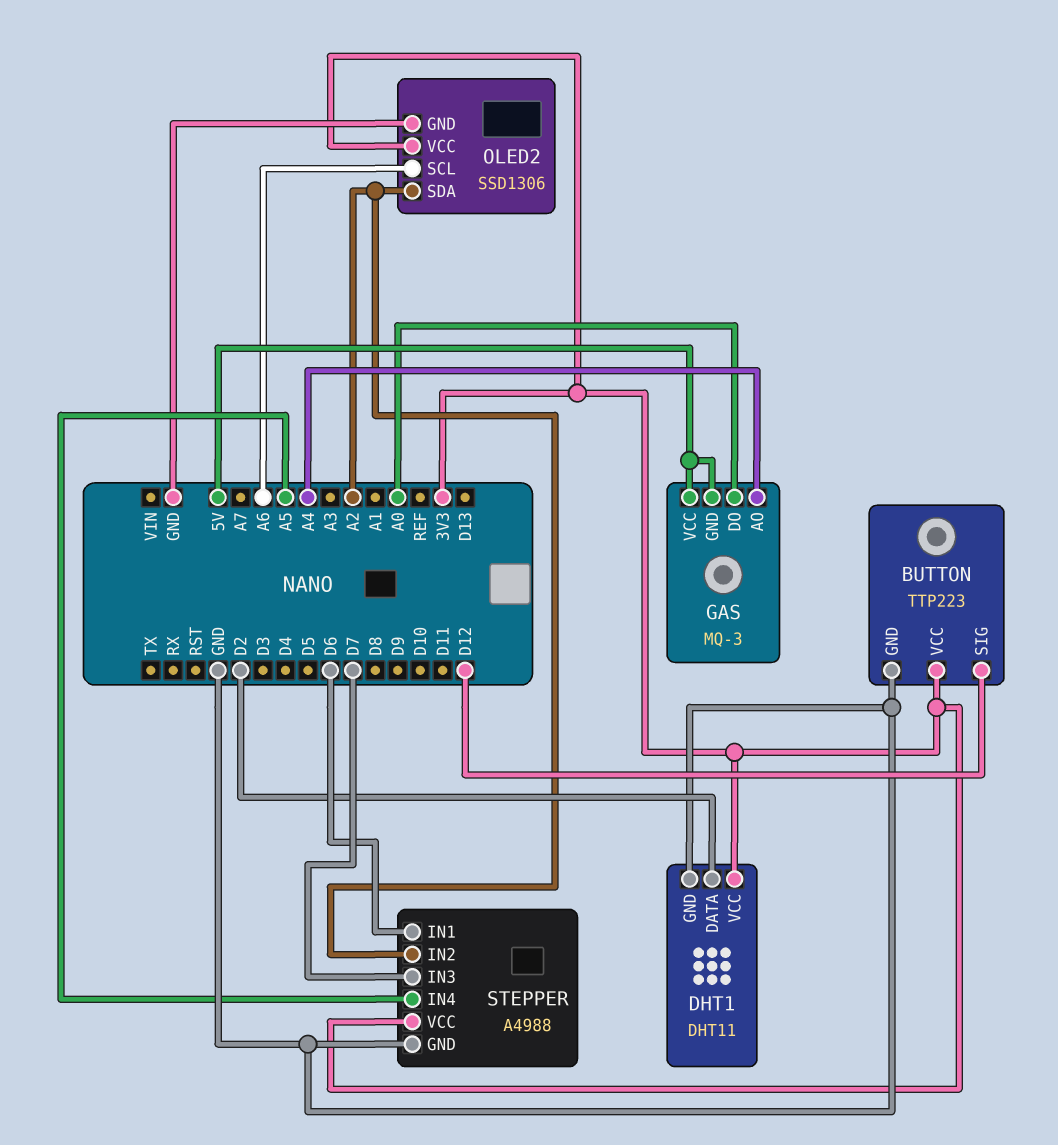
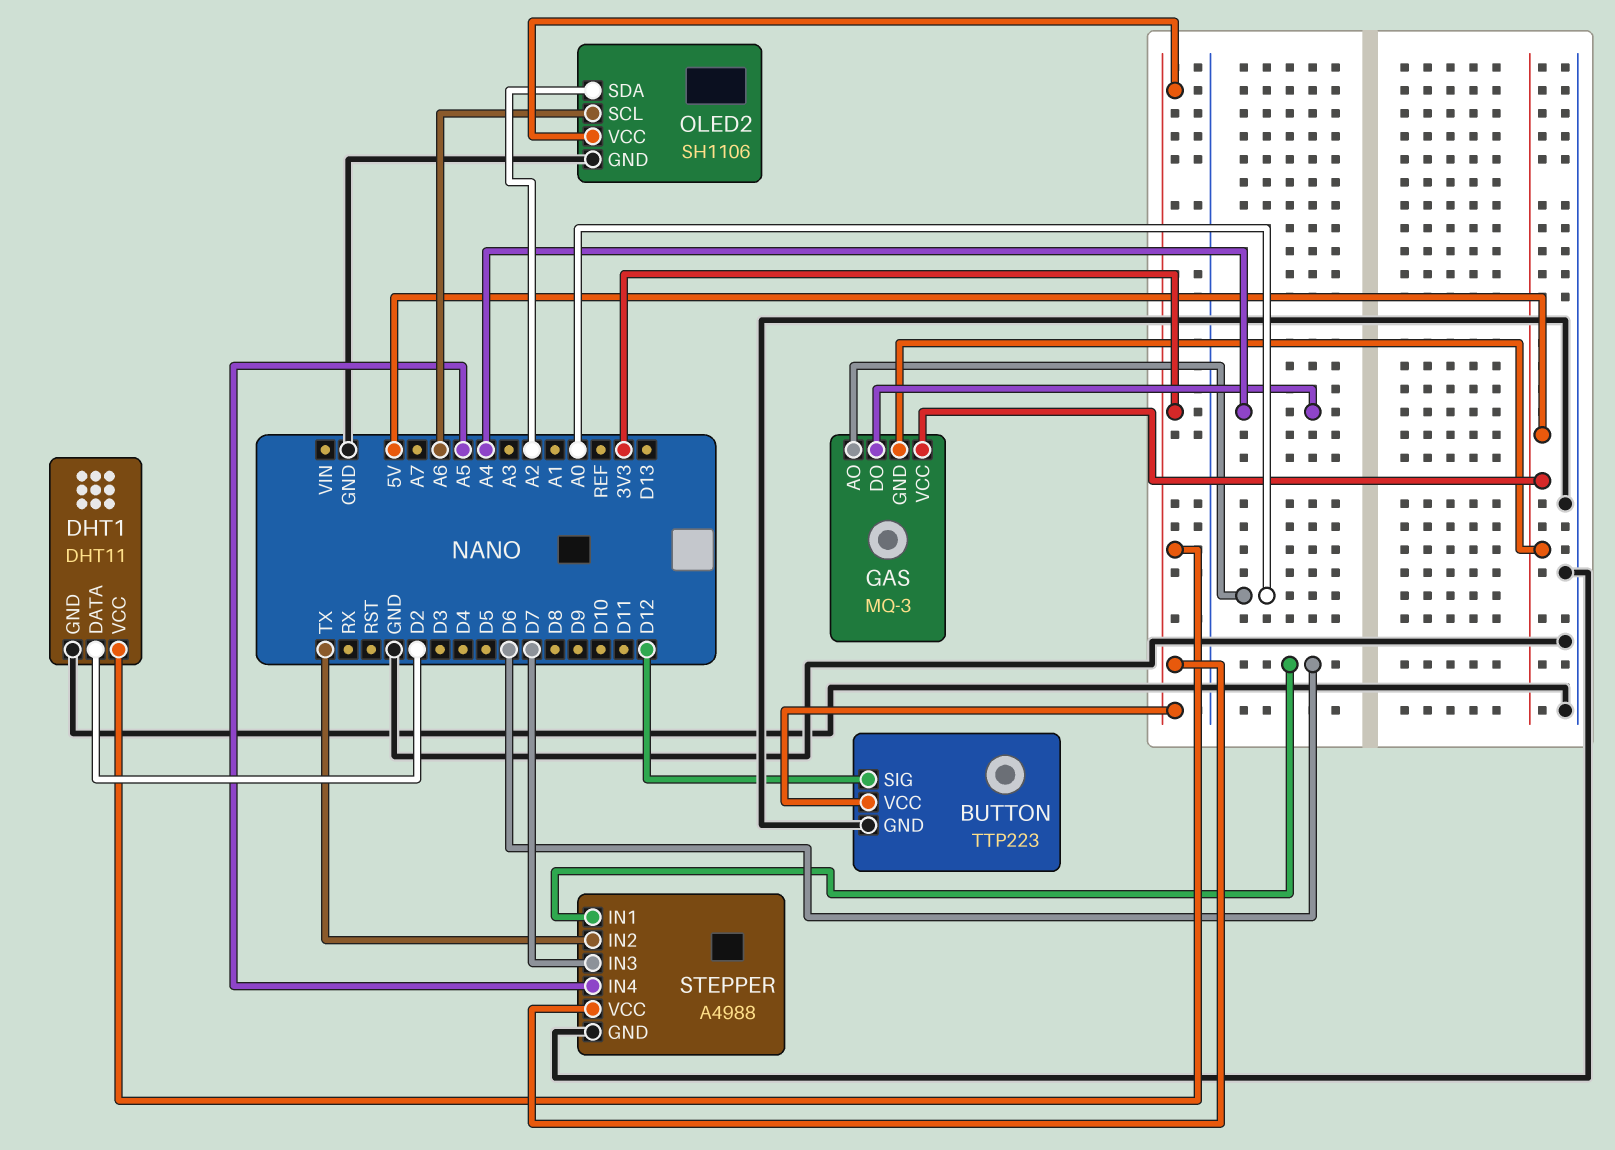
GAS pin AO: A4 -> A0
GAS pin DO: A0 -> A4
OLED2: SSD1306 -> SH1106
STEPPER pin IN2: A2 -> TX

